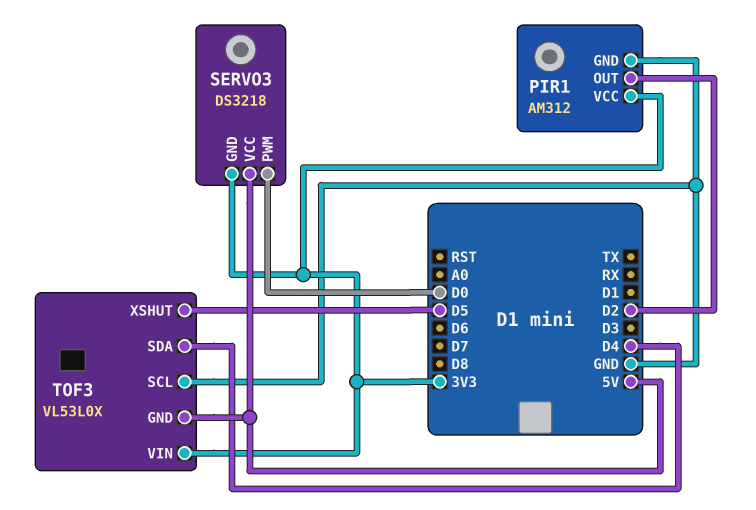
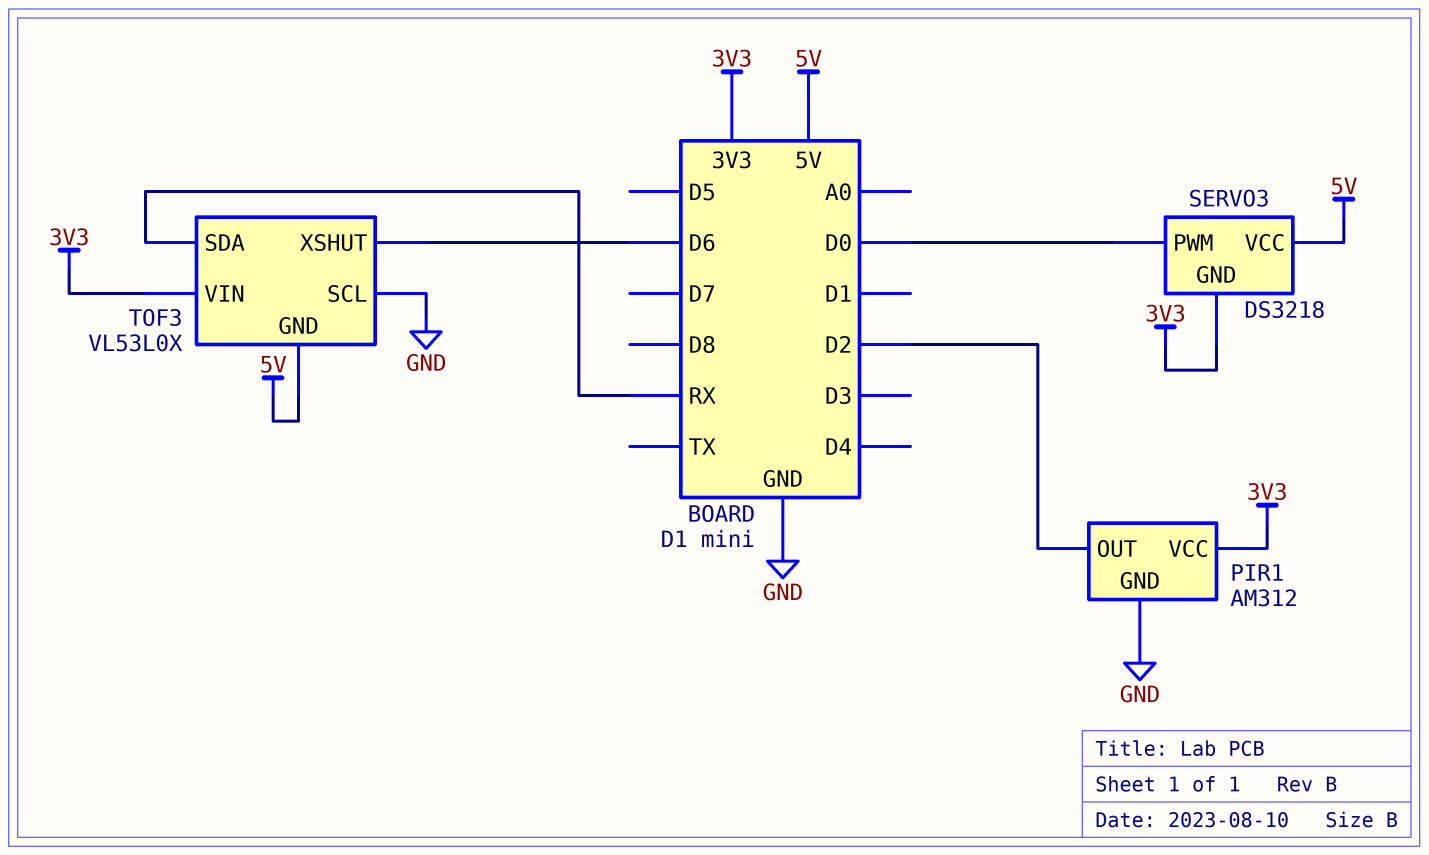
TOF3 pin SDA: D4 -> RX
TOF3 pin XSHUT: D5 -> D6

